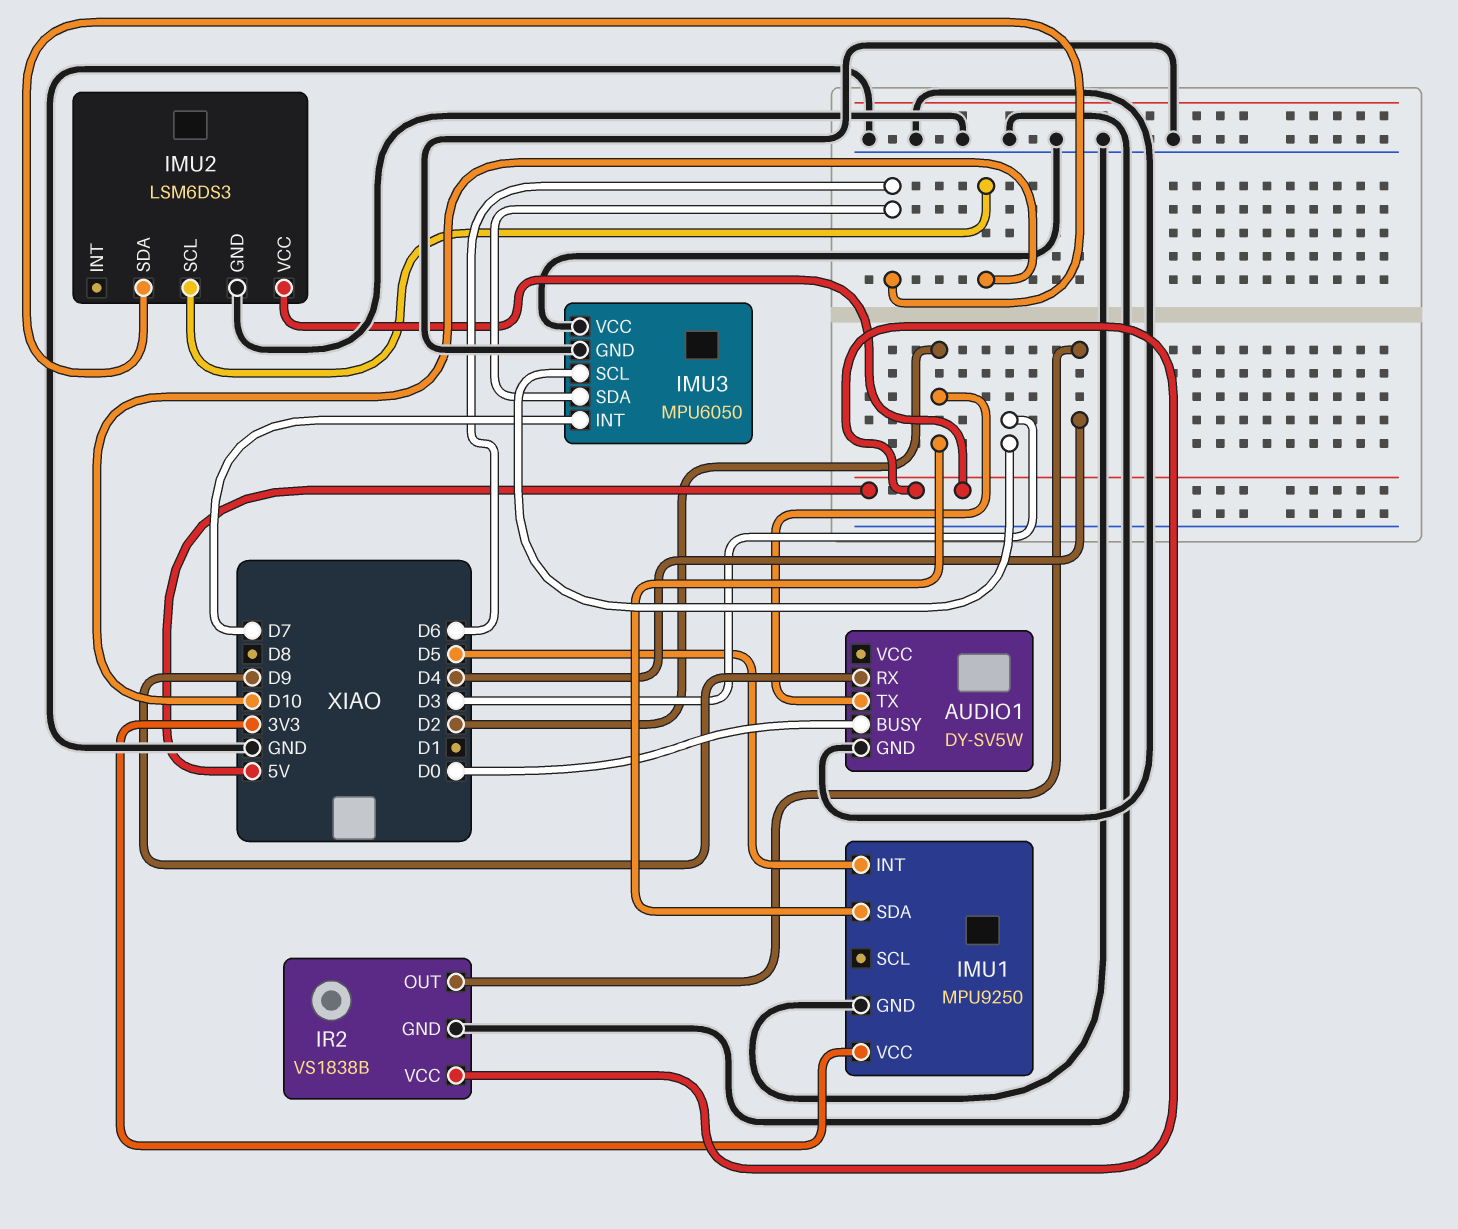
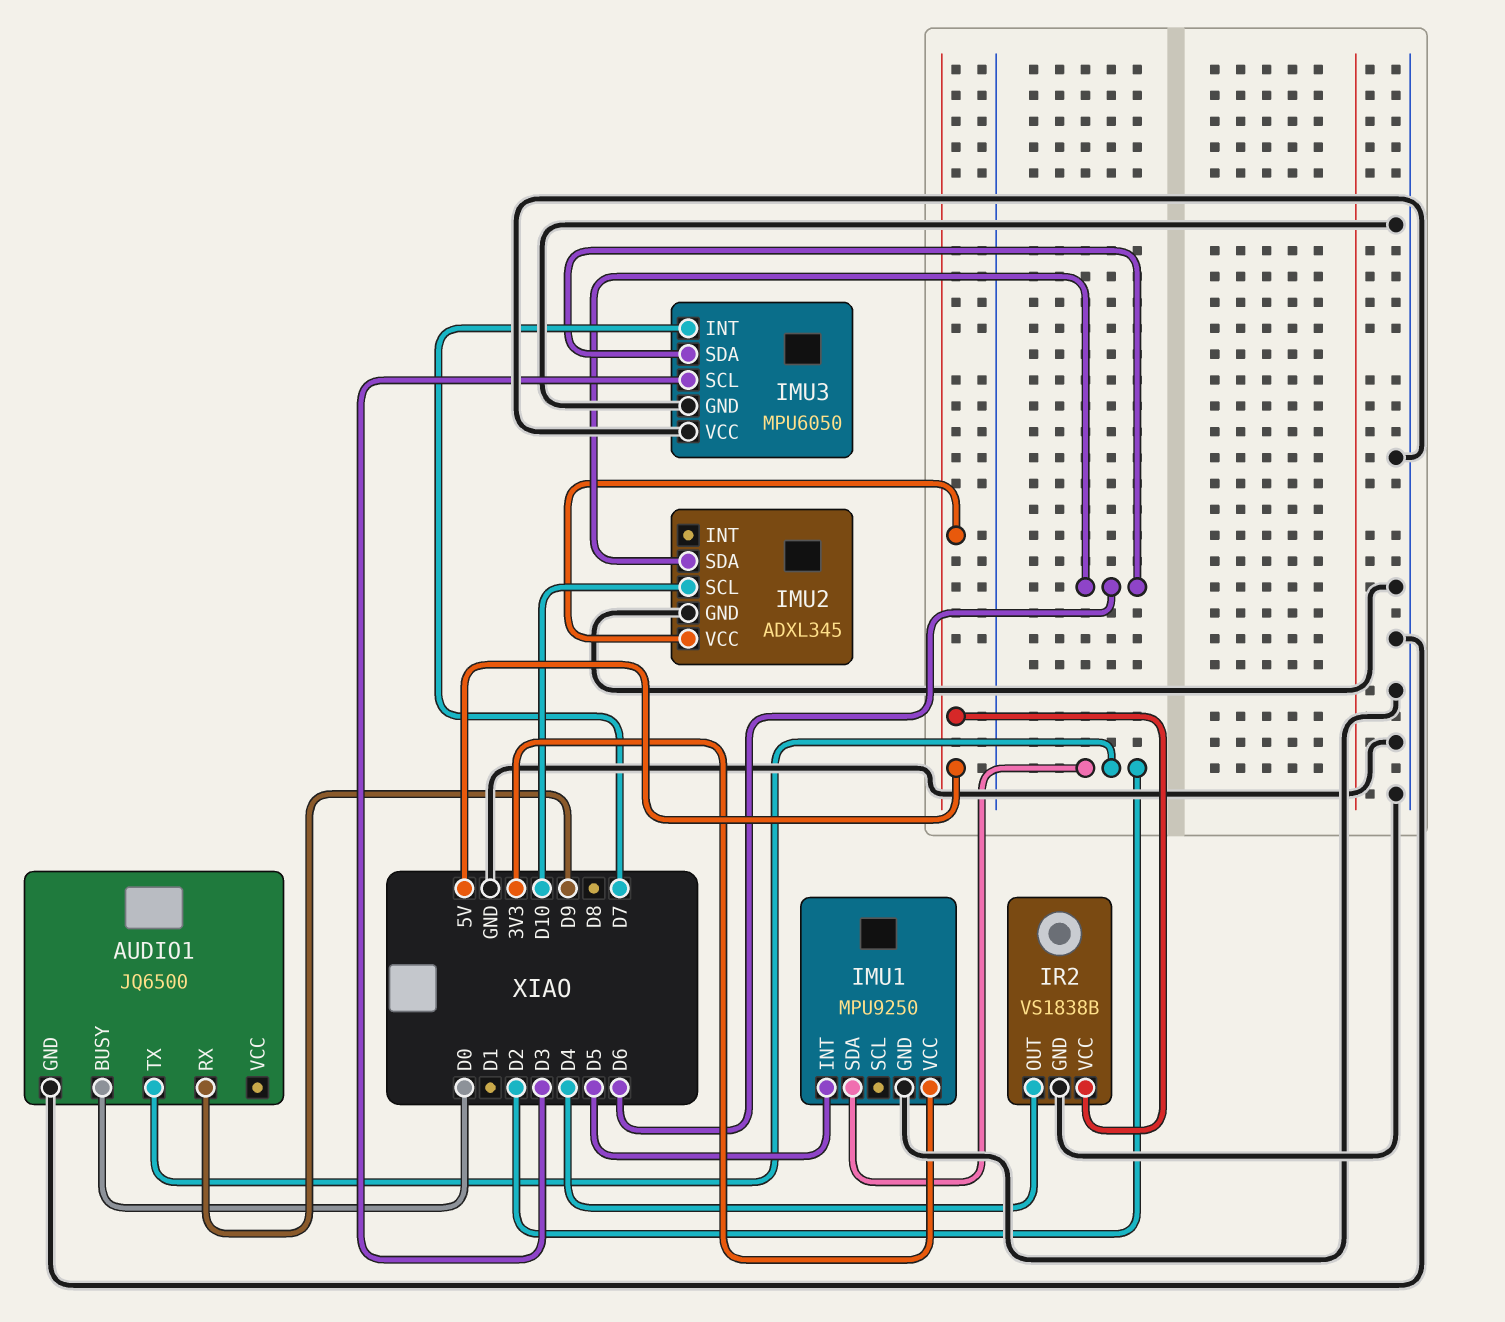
AUDIO1: DY-SV5W -> JQ6500
IMU2: LSM6DS3 -> ADXL345

